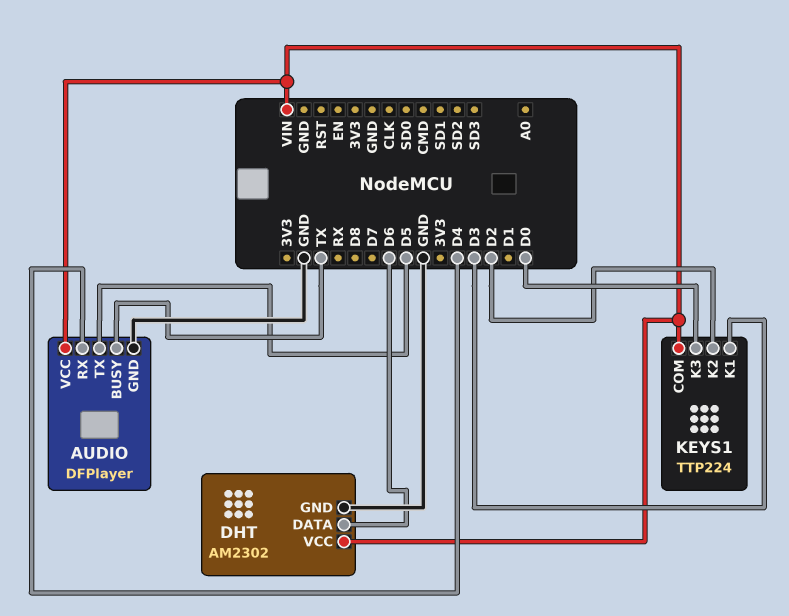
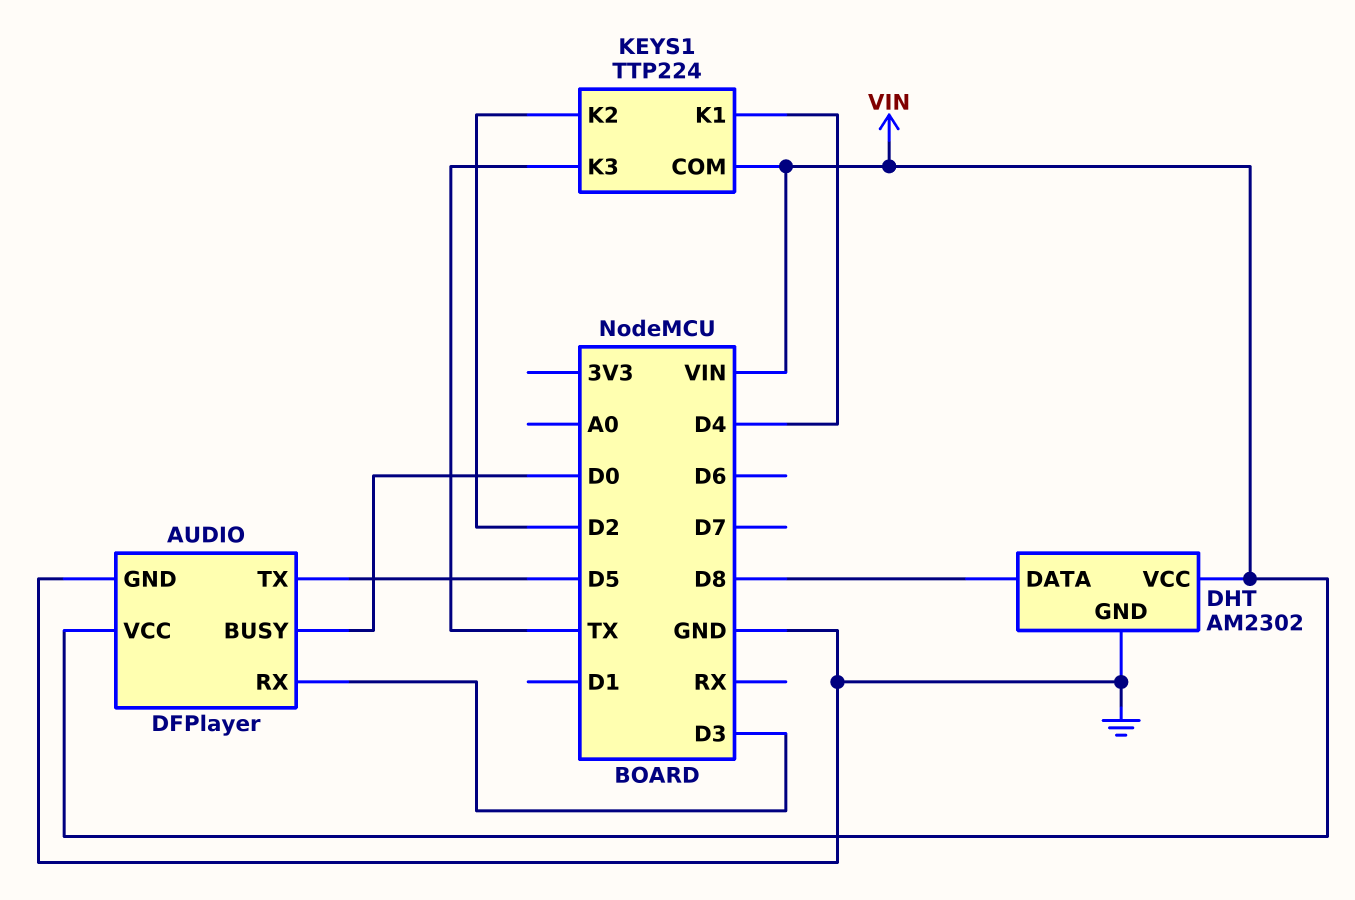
AUDIO pin BUSY: TX -> D0
AUDIO pin RX: D4 -> D3
DHT pin DATA: D6 -> D8
KEYS1 pin K1: D3 -> D4
KEYS1 pin K3: D0 -> TX

